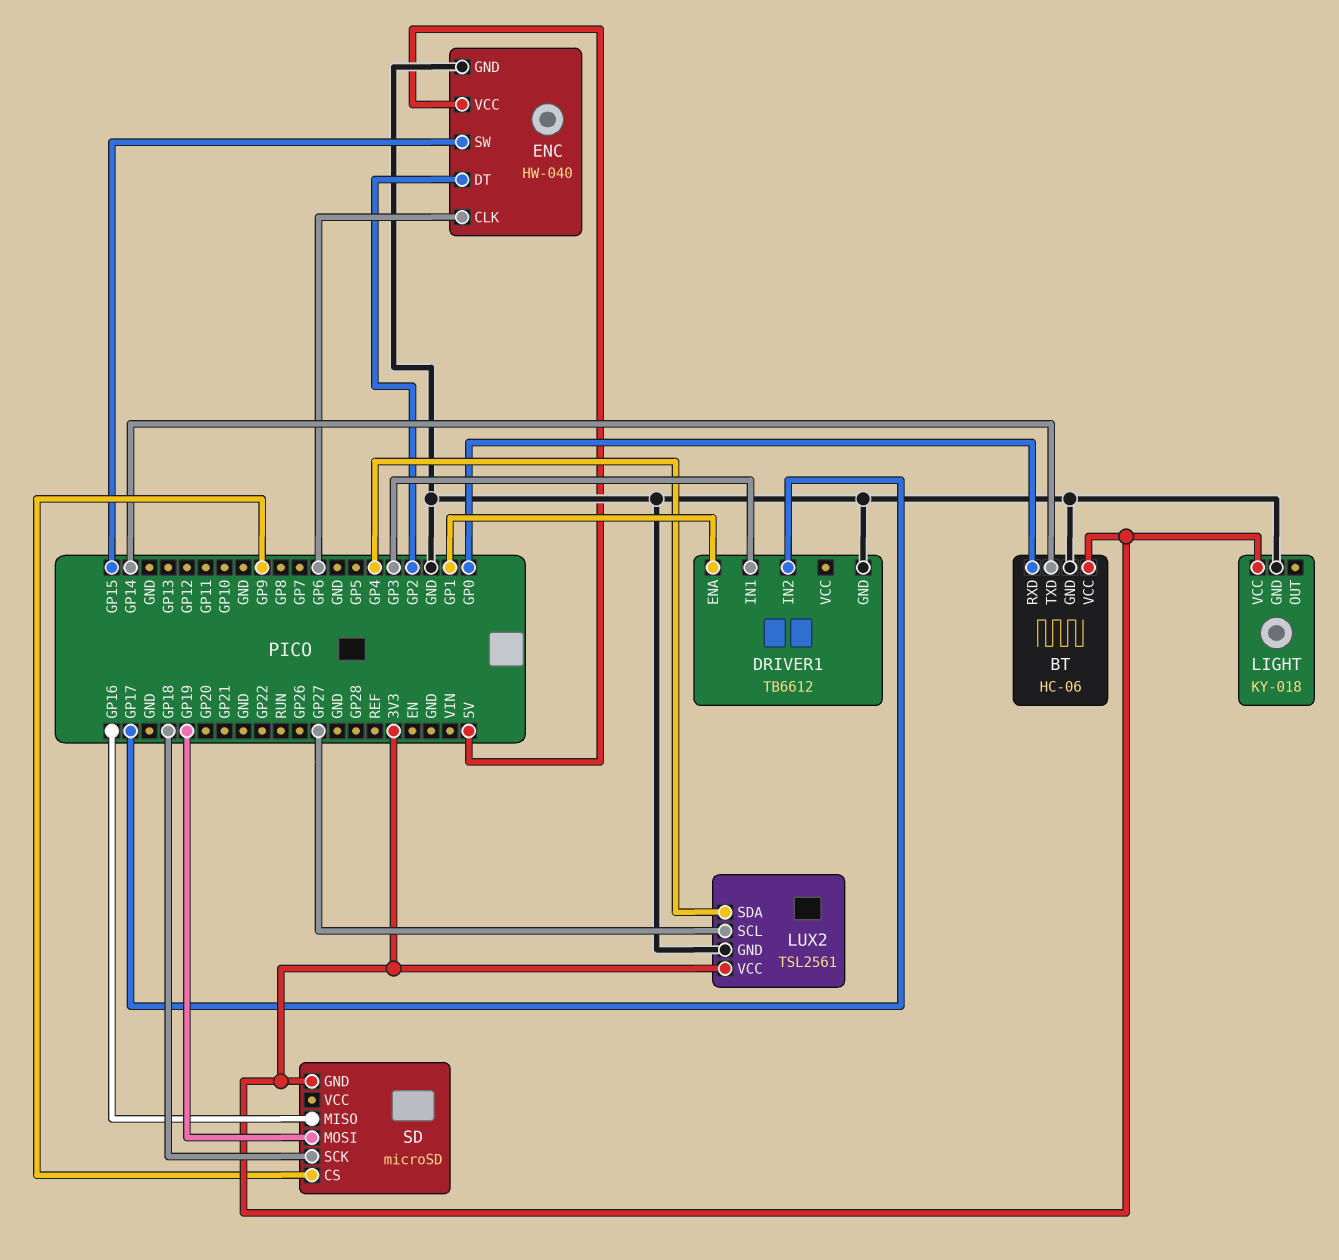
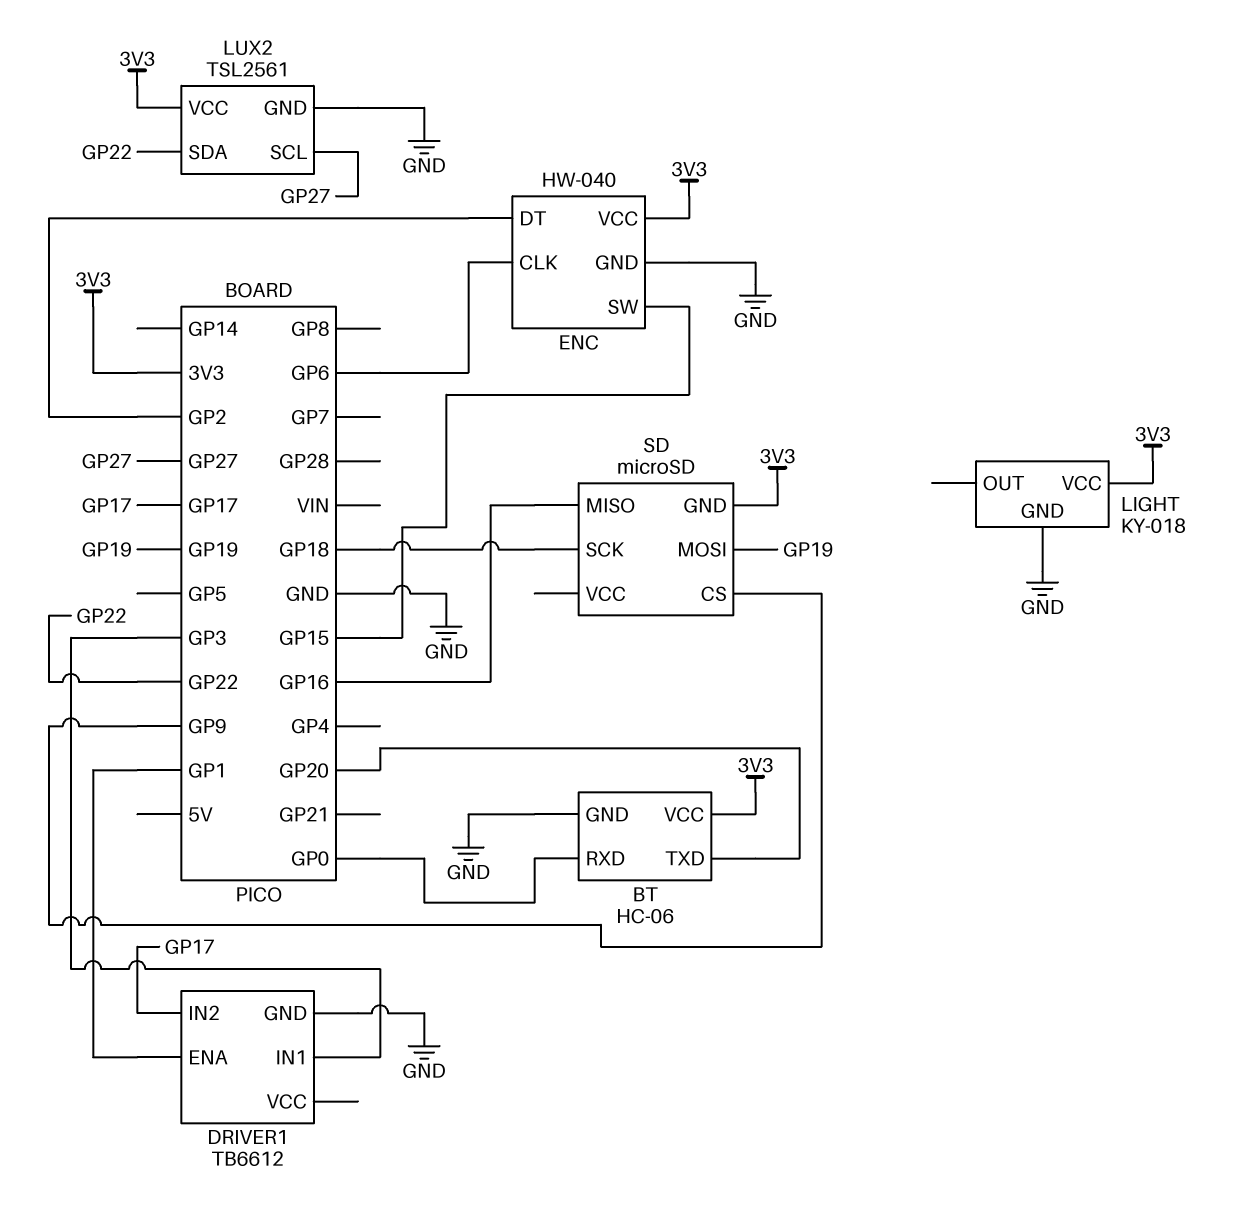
BT pin TXD: GP14 -> GP20
ENC pin VCC: 5V -> 3V3
LUX2 pin SDA: GP4 -> GP22

